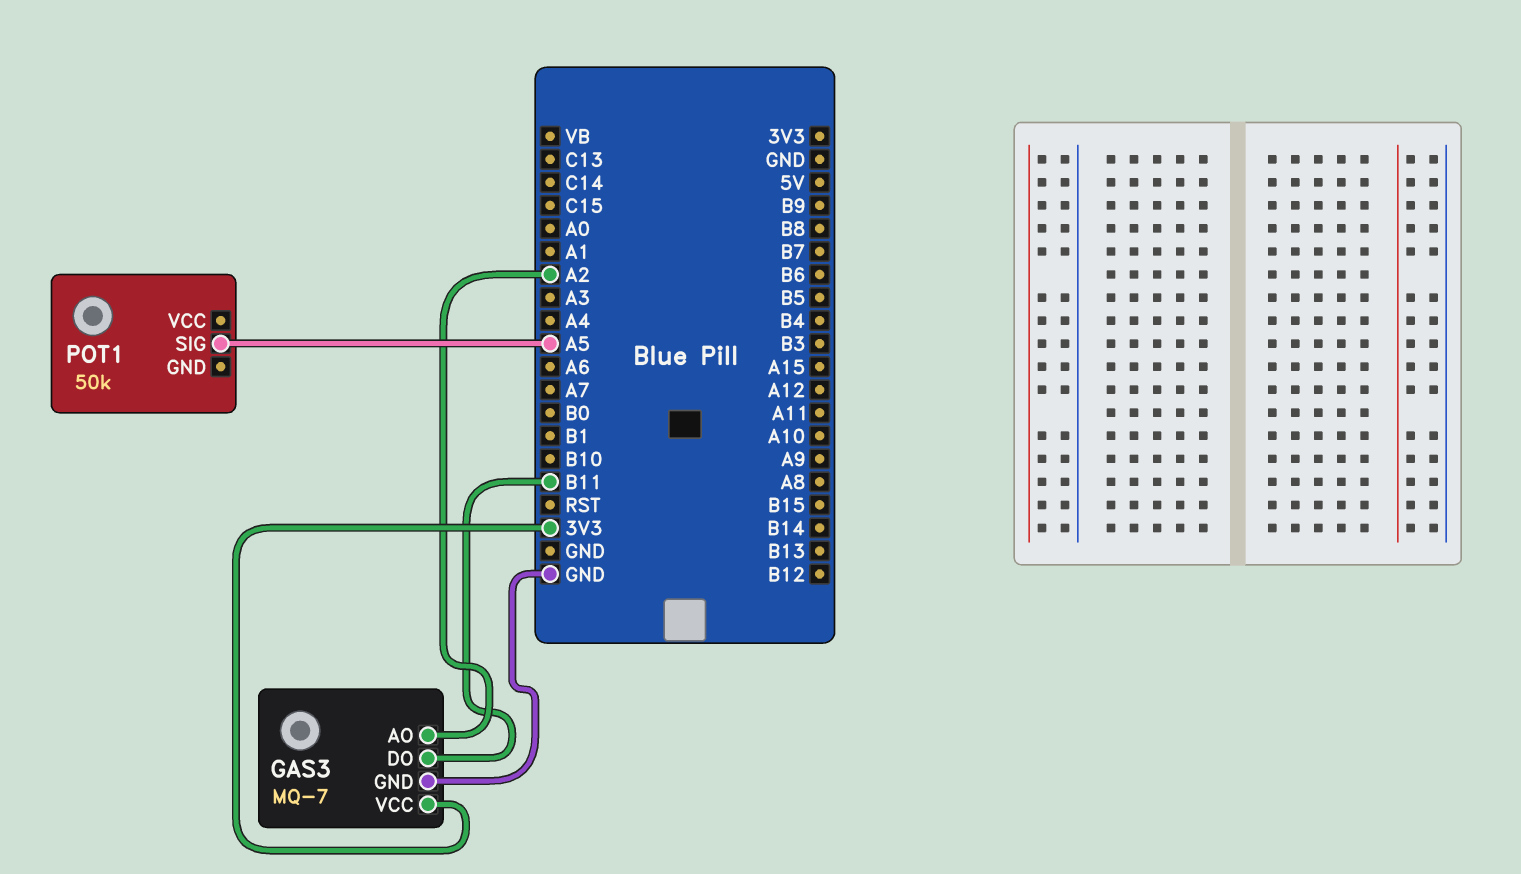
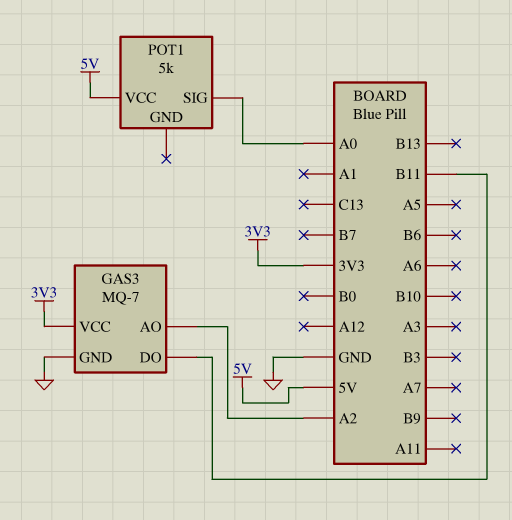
POT1: 50k -> 5k
POT1 pin SIG: A5 -> A0
POT1 pin VCC: none -> 5V

